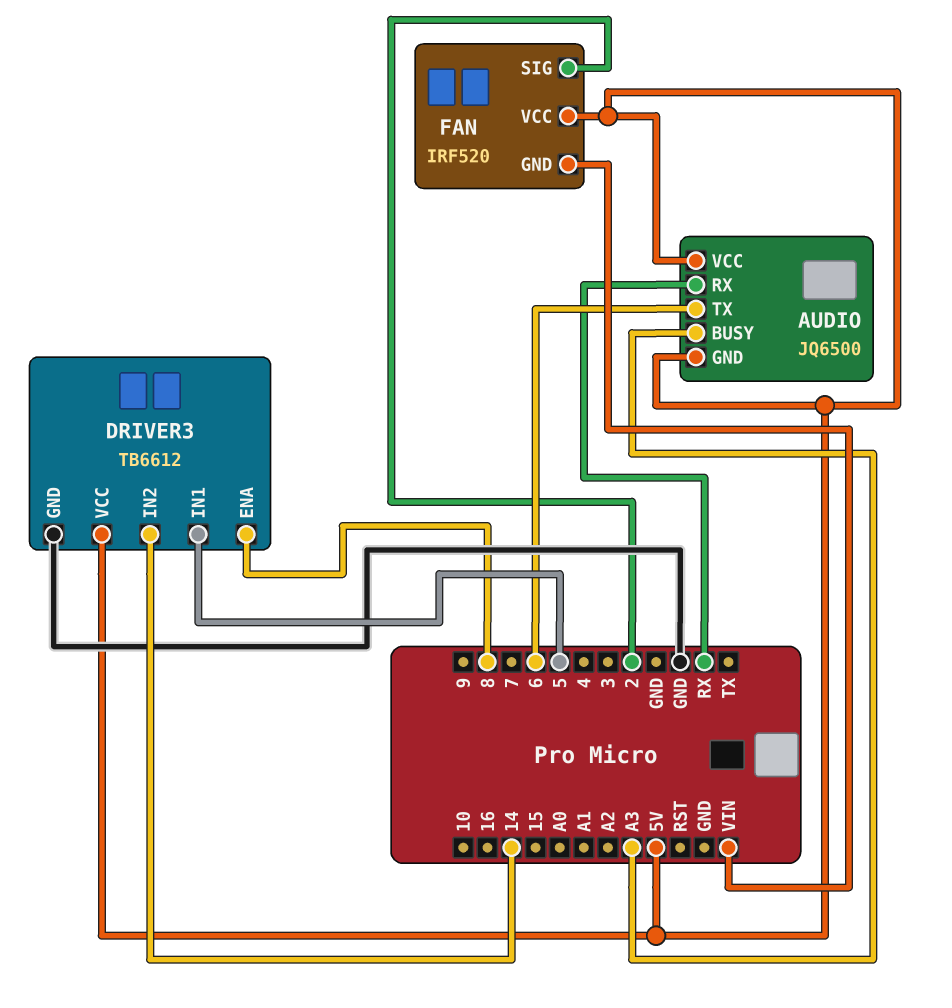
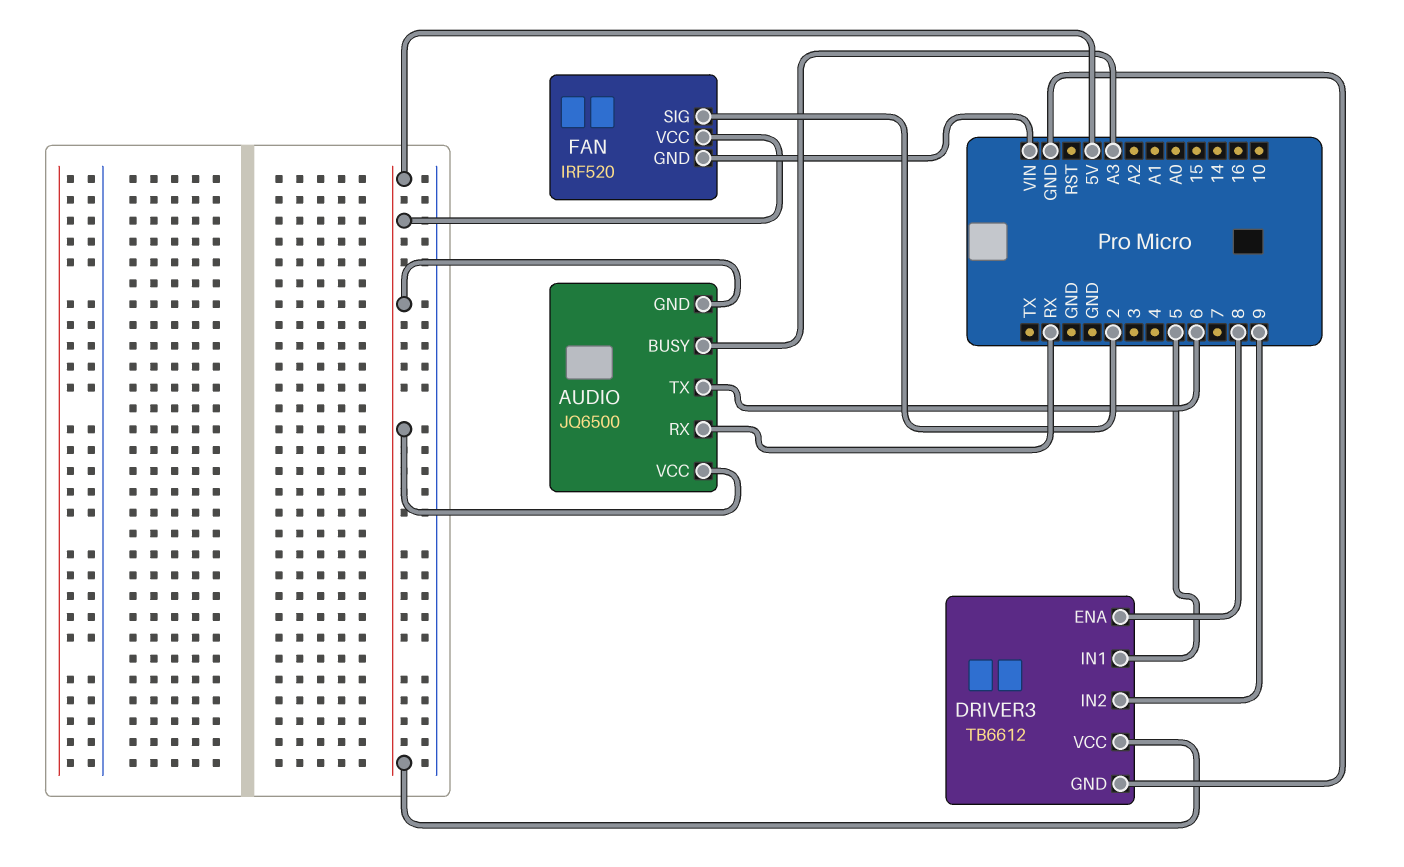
DRIVER3 pin IN2: 14 -> 9

